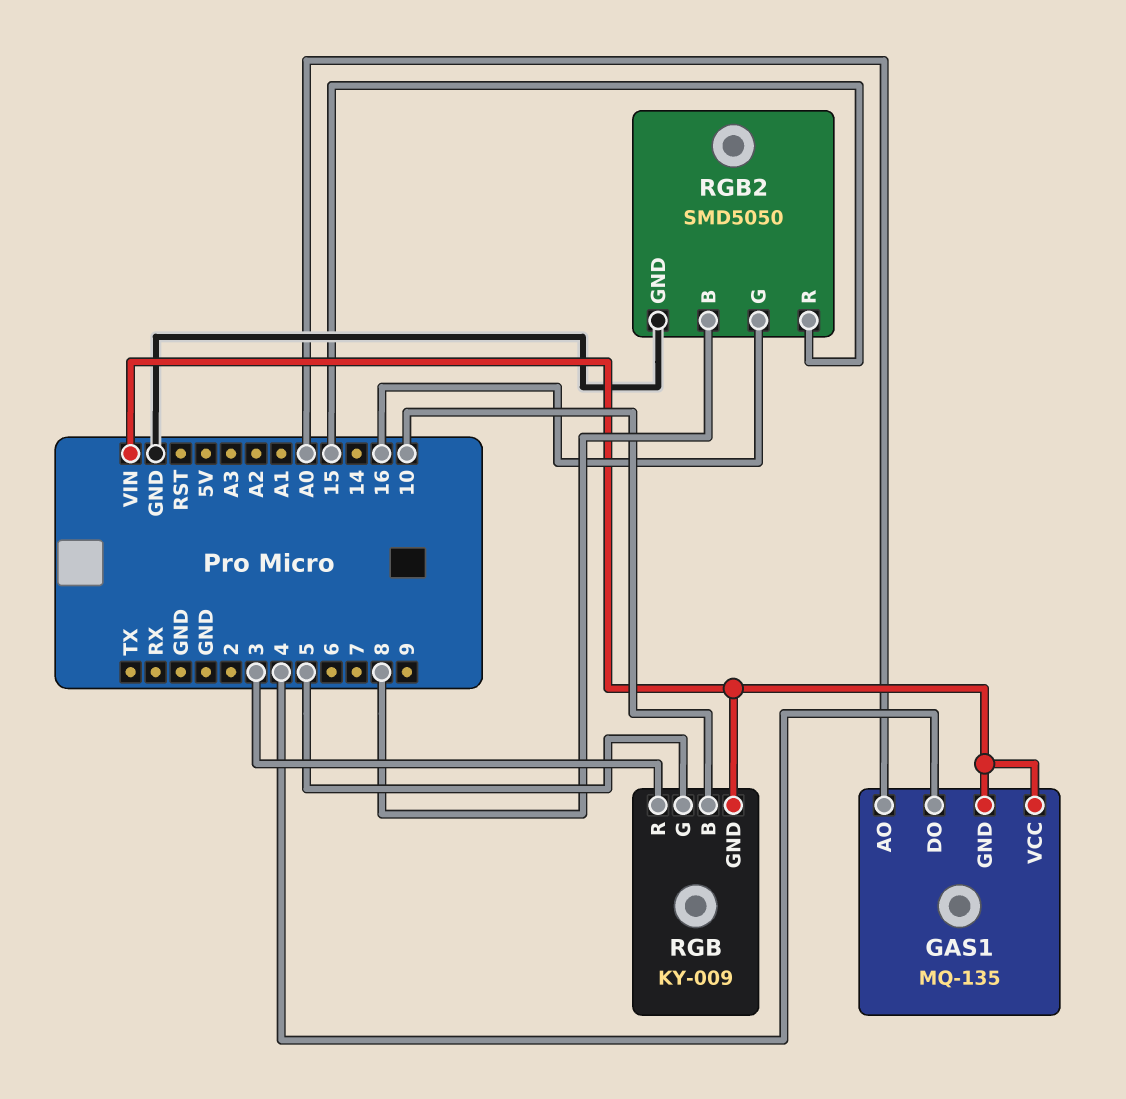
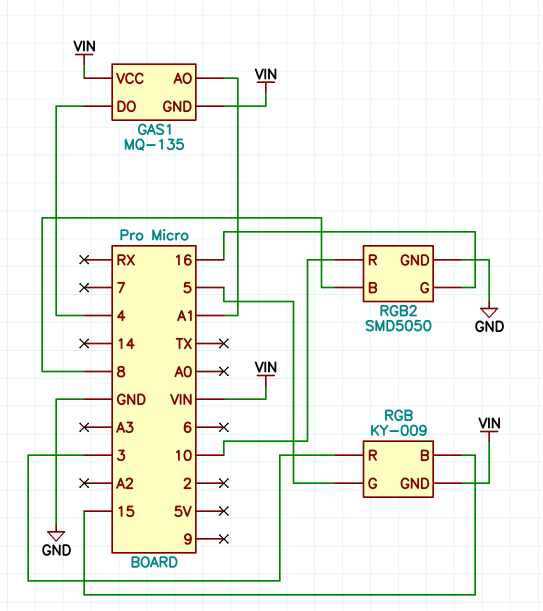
GAS1 pin AO: A0 -> A1
RGB pin B: 10 -> 15
RGB2 pin R: 15 -> 10

